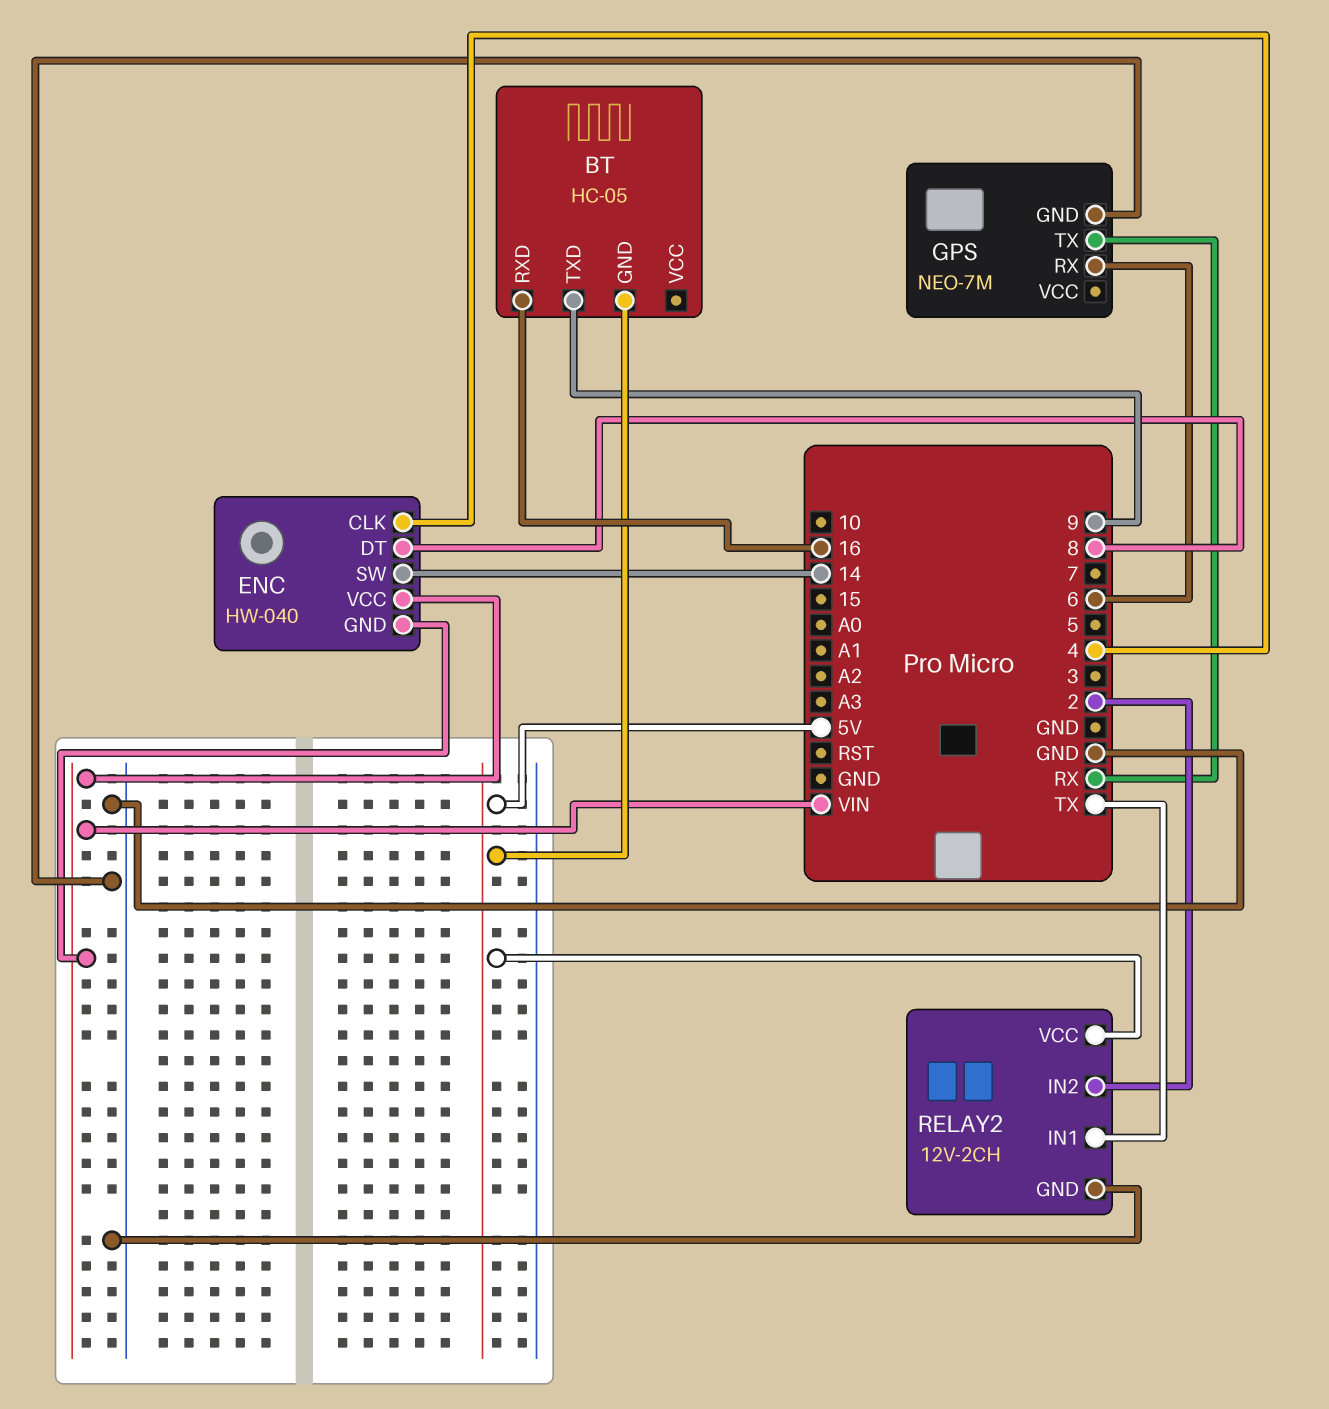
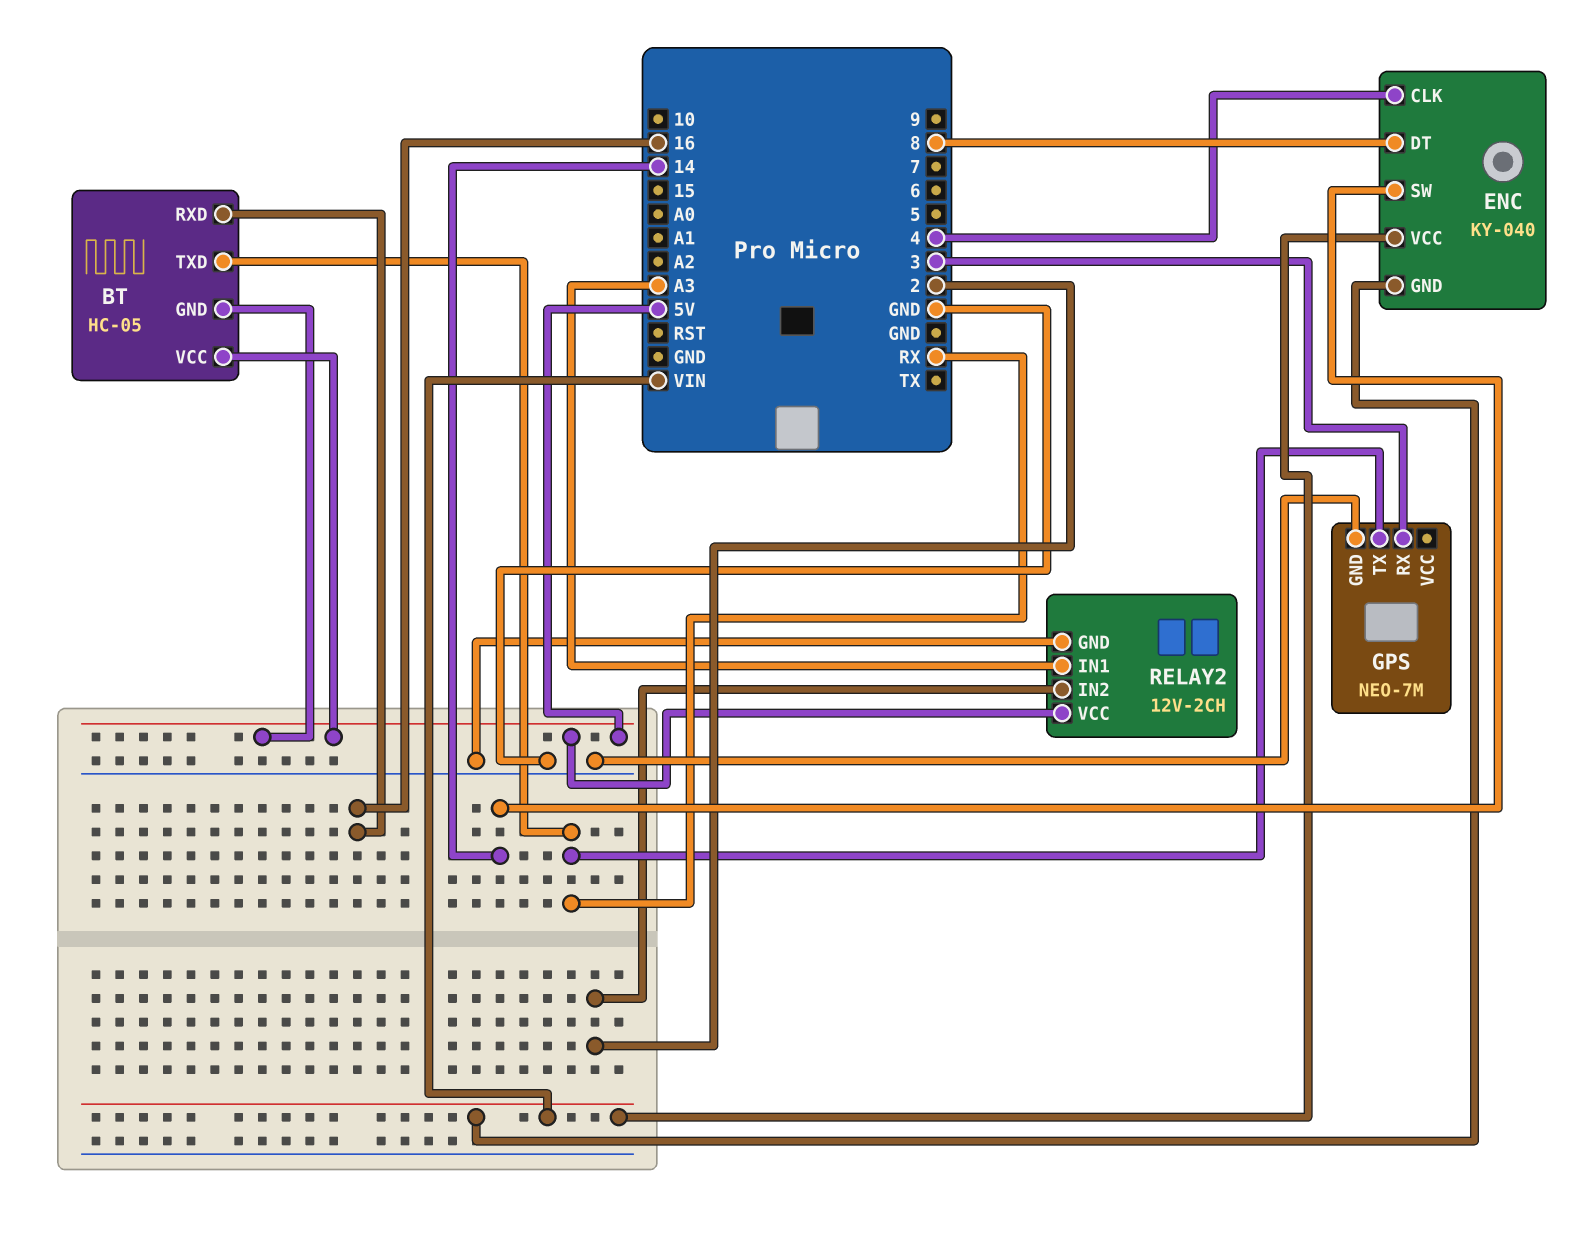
BT pin TXD: 9 -> RX
BT pin VCC: none -> 5V
ENC: HW-040 -> KY-040
GPS pin RX: 6 -> 3
RELAY2 pin IN1: TX -> A3

